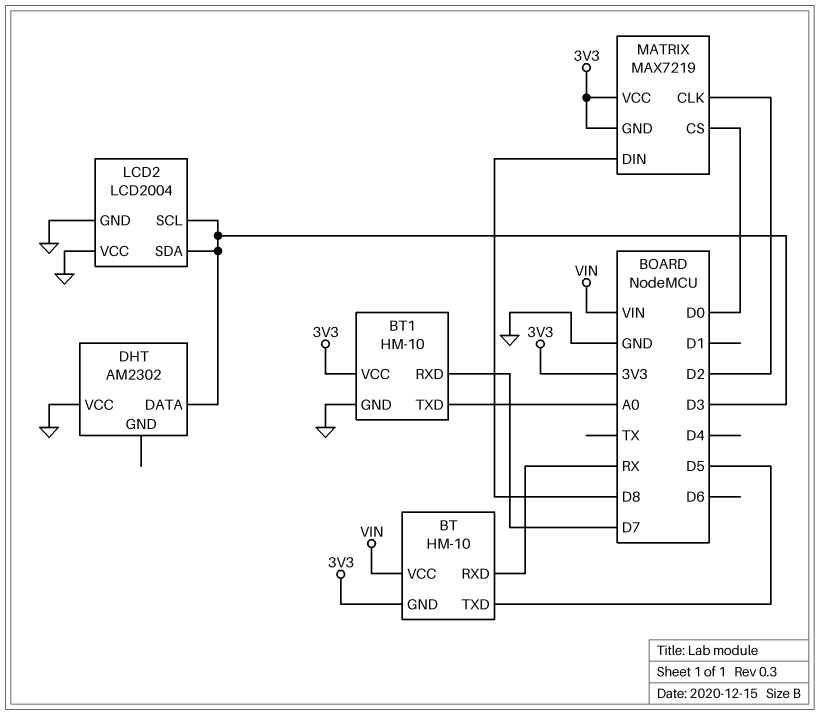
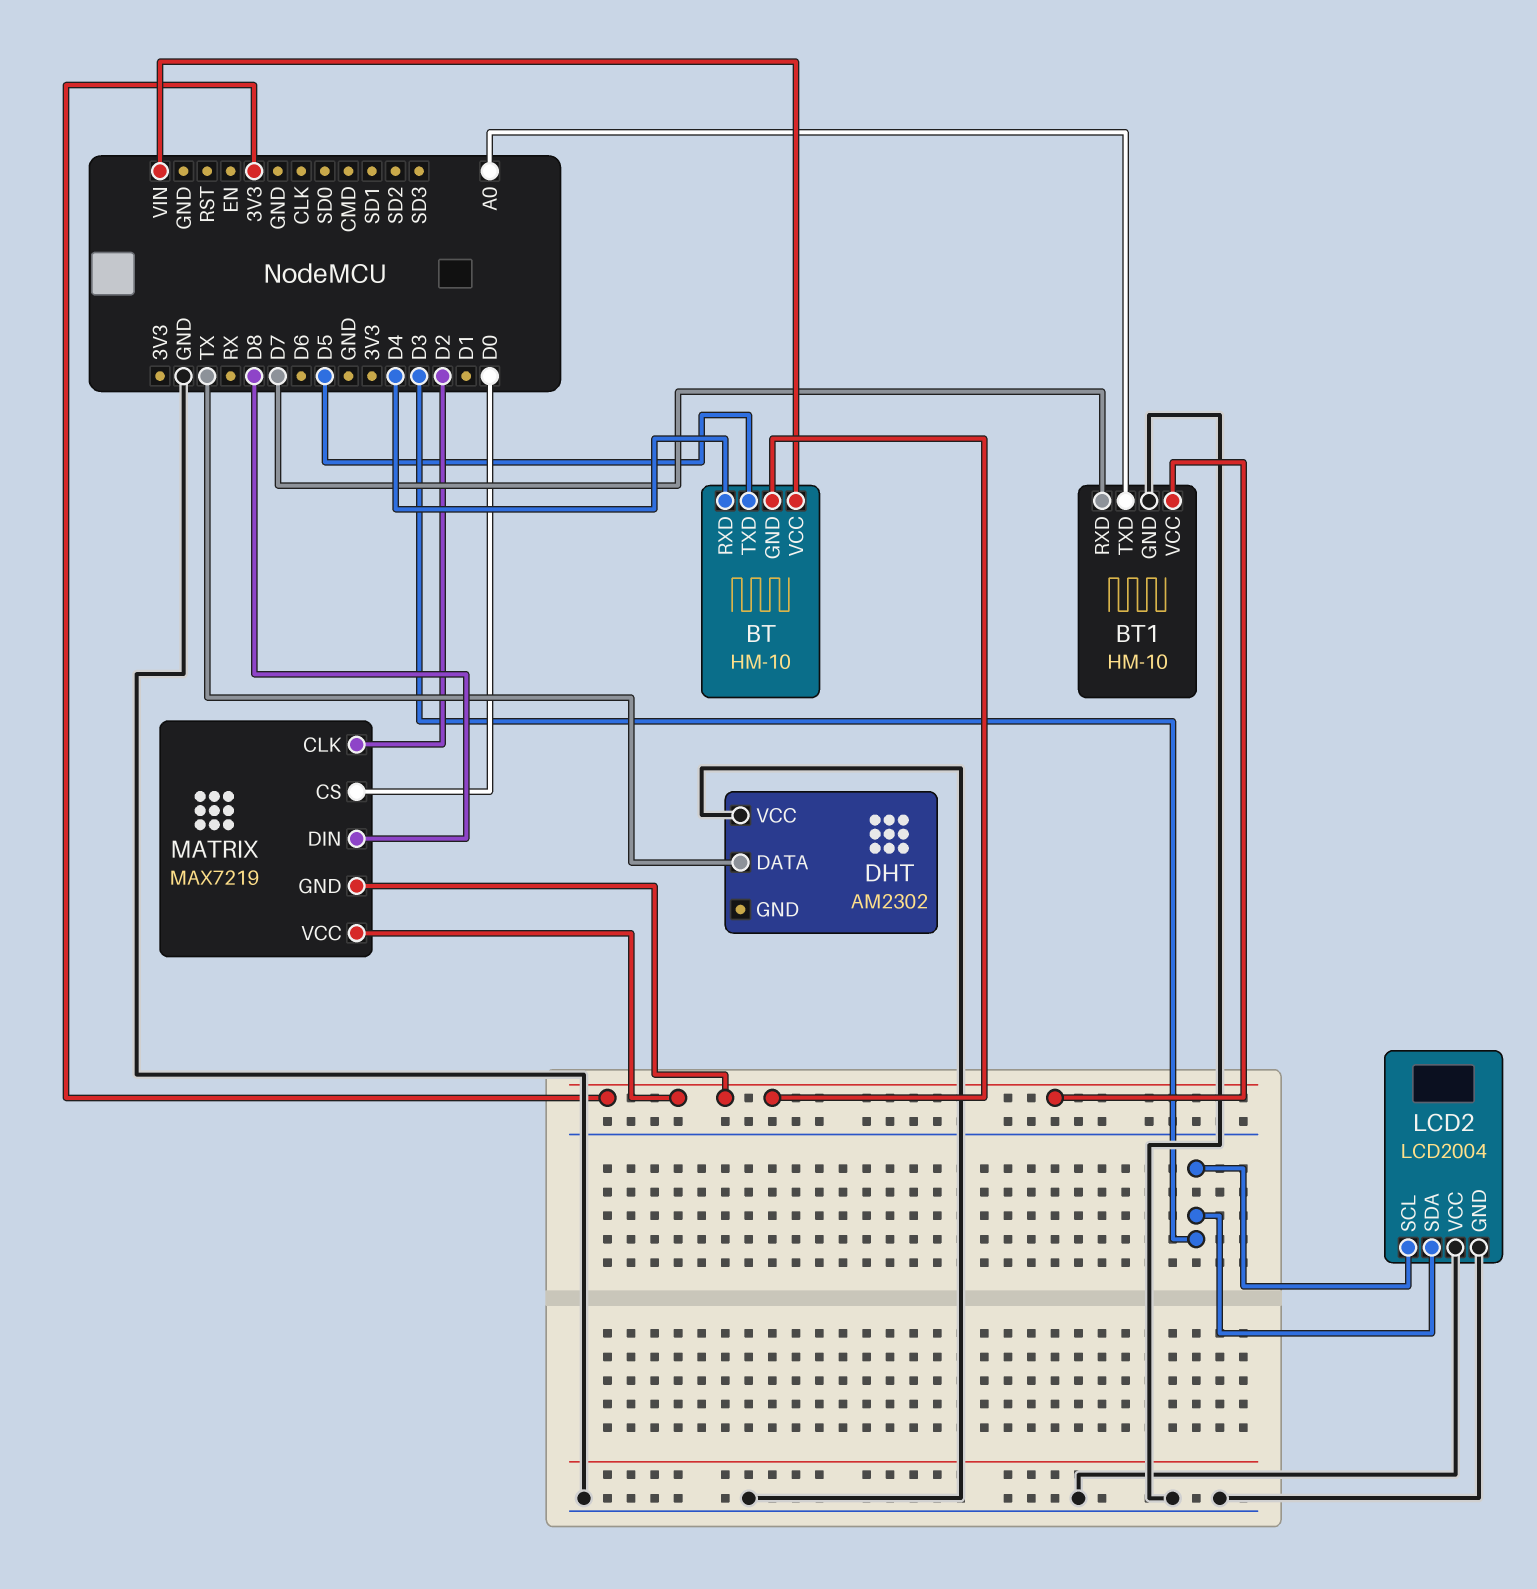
BT pin RXD: RX -> D4
DHT pin DATA: D3 -> TX

